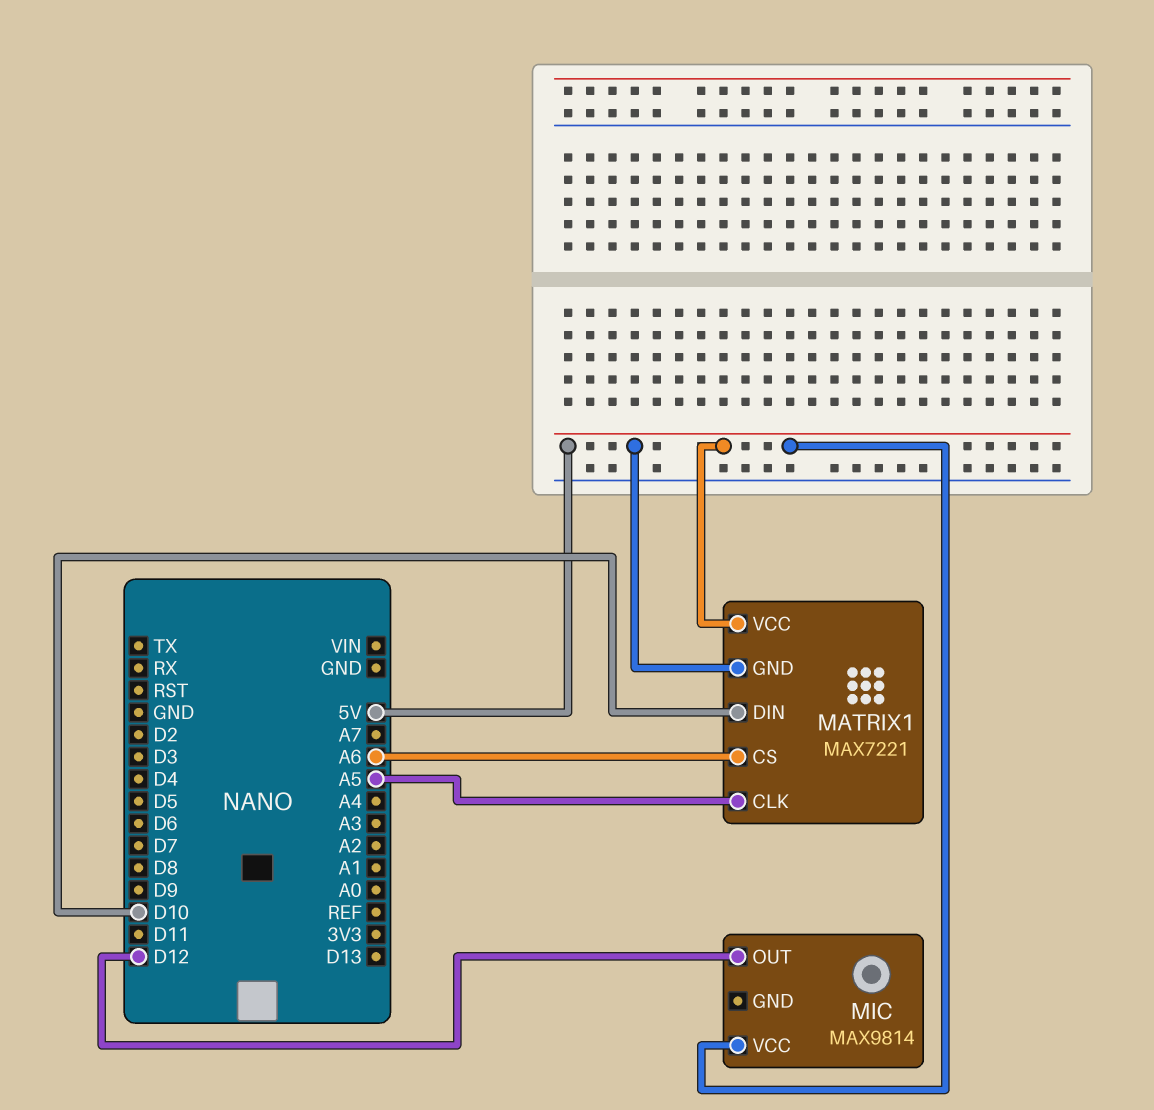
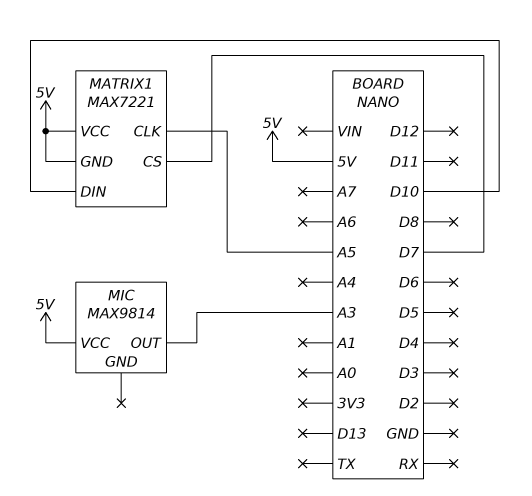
MATRIX1 pin CS: A6 -> D7
MIC pin OUT: D12 -> A3

